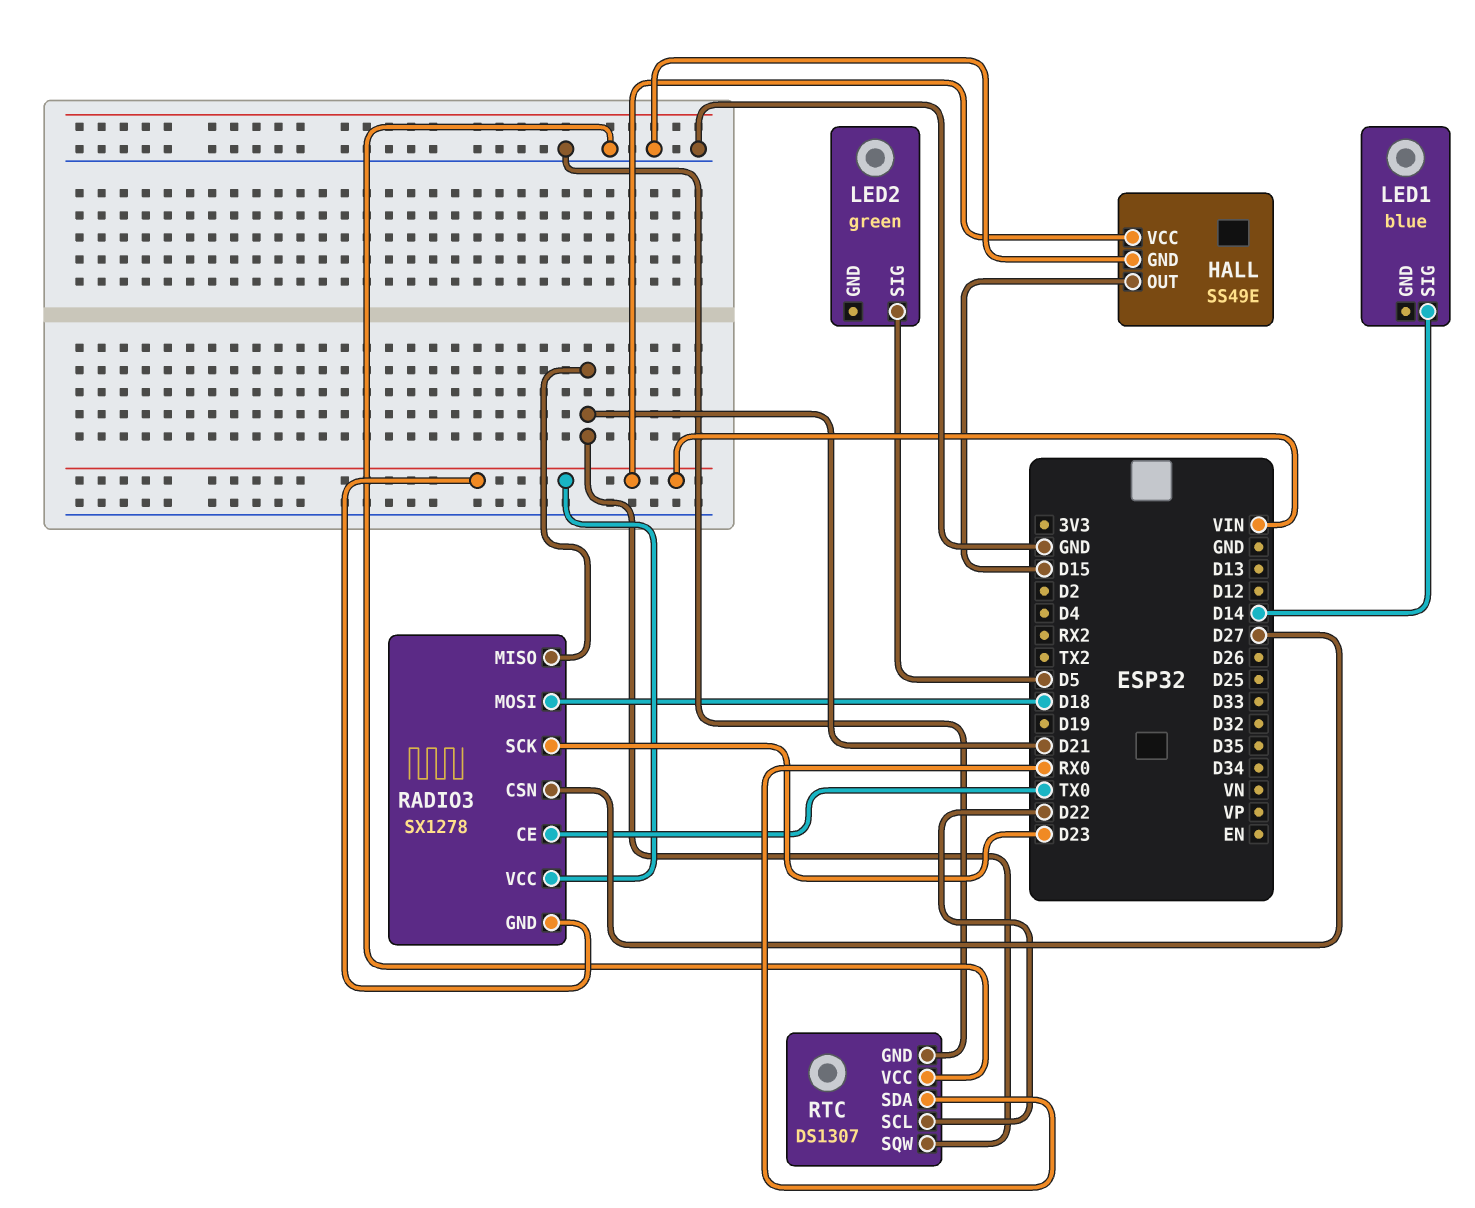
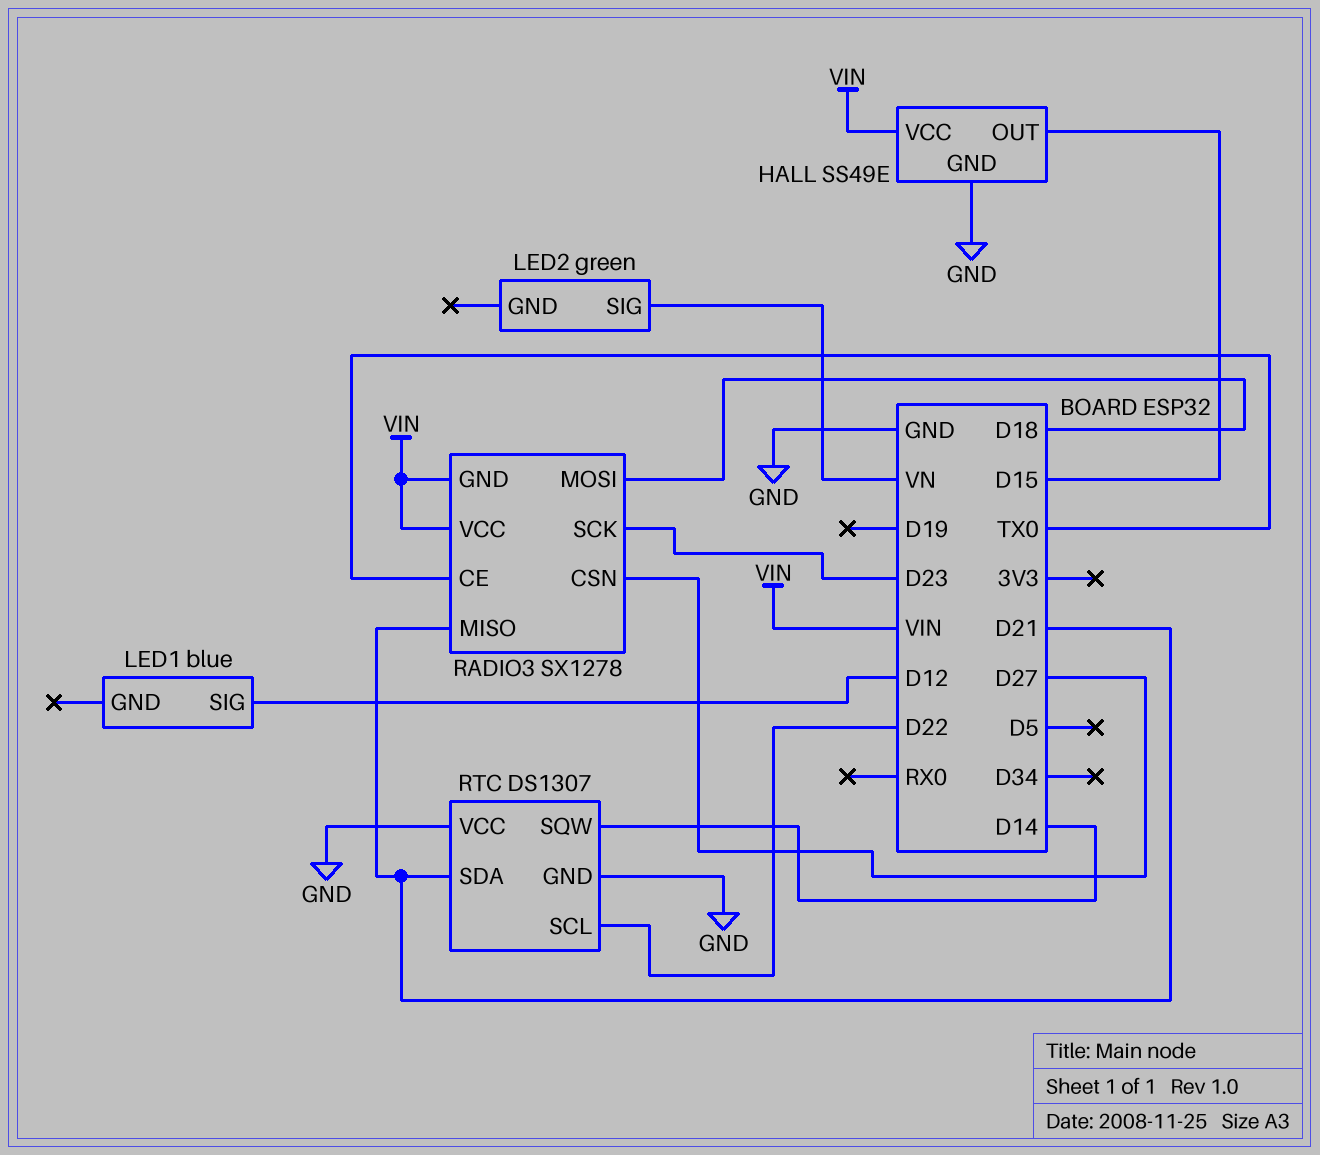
LED1 pin SIG: D14 -> D12
LED2 pin SIG: D5 -> VN
RTC pin SDA: RX0 -> D21
RTC pin SQW: D21 -> D14

